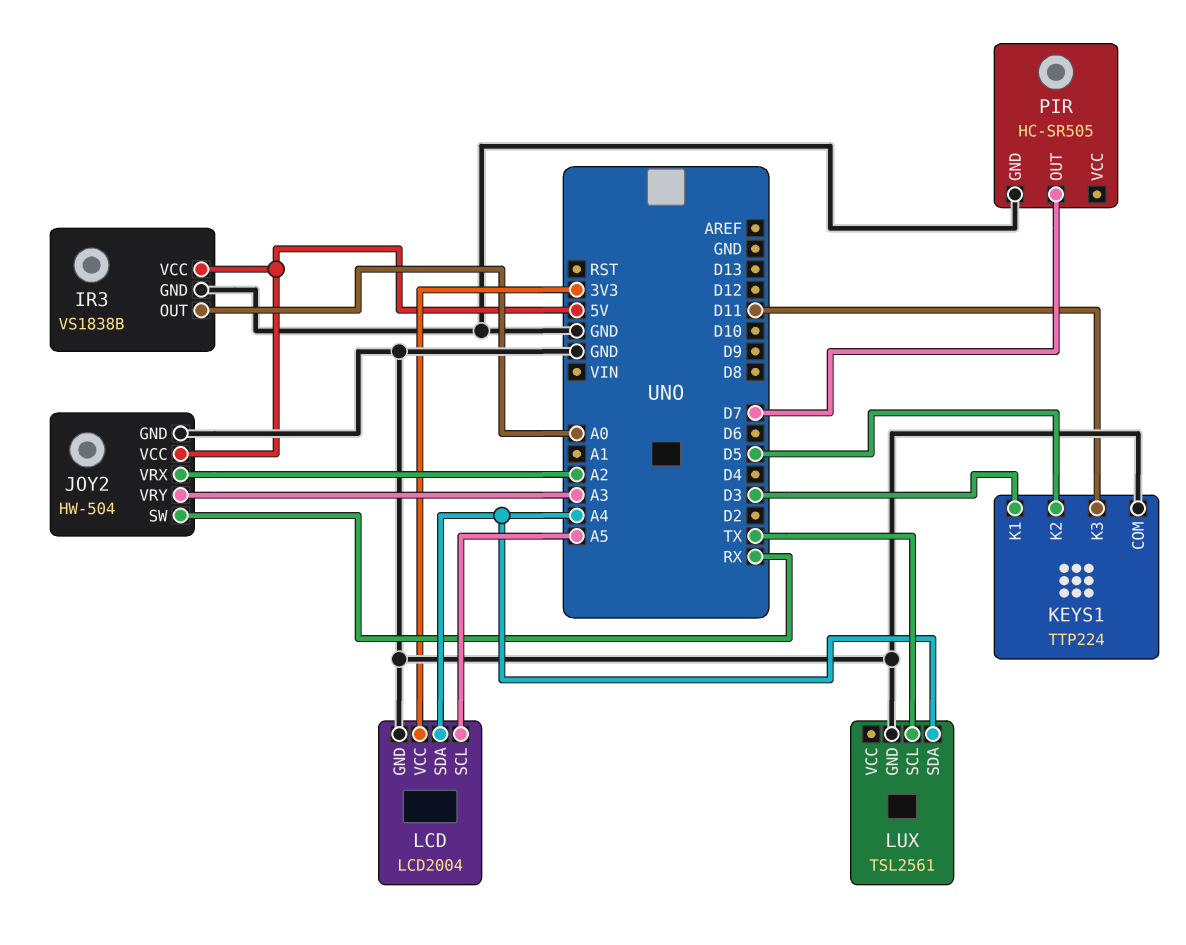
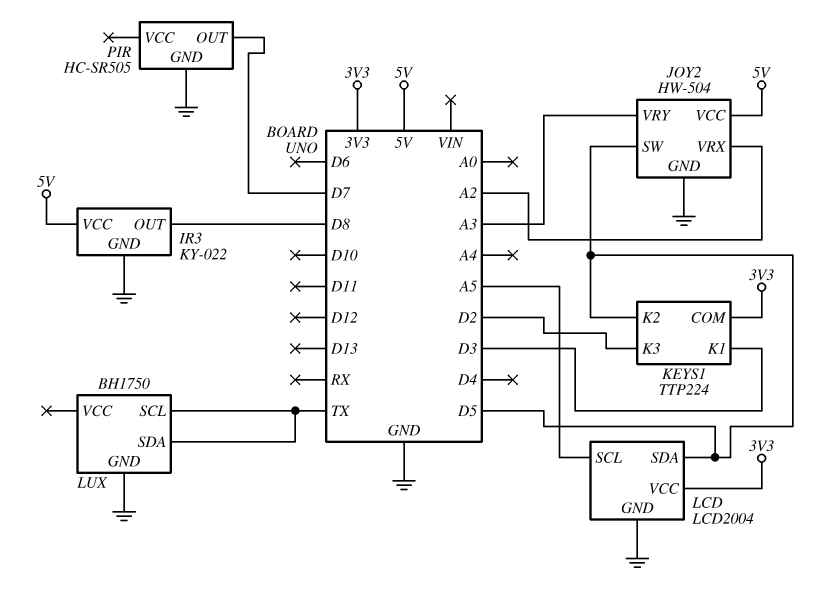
IR3: VS1838B -> KY-022
IR3 pin OUT: A0 -> D8
JOY2 pin SW: RX -> D5
KEYS1 pin COM: GND -> 3V3
KEYS1 pin K3: D11 -> D2
LCD pin SDA: A4 -> D5
LUX: TSL2561 -> BH1750
LUX pin SDA: A4 -> TX

